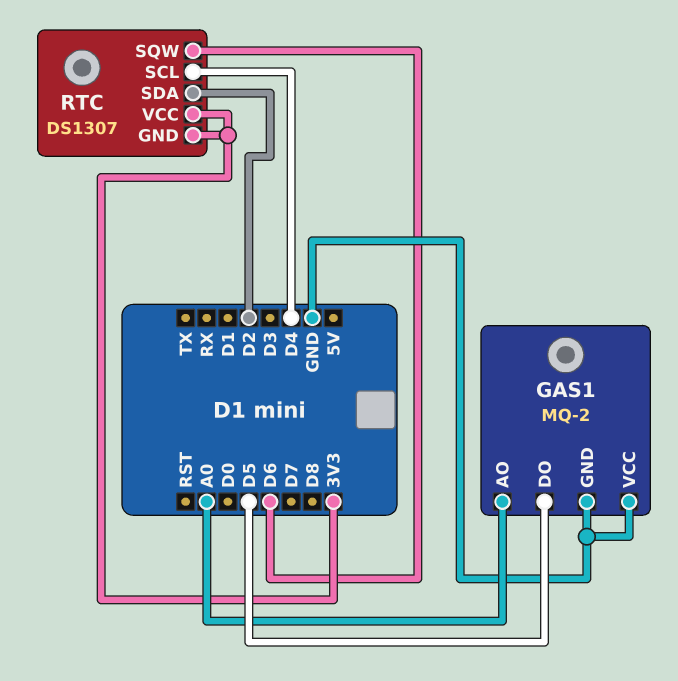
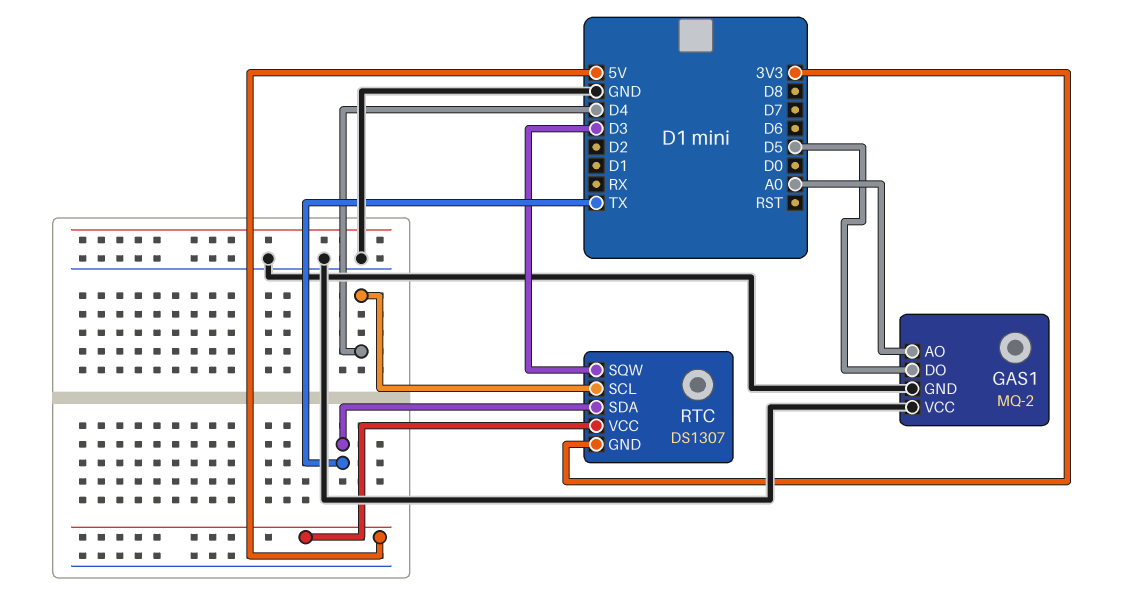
RTC pin SDA: D2 -> TX
RTC pin SQW: D6 -> D3
RTC pin VCC: 3V3 -> 5V

